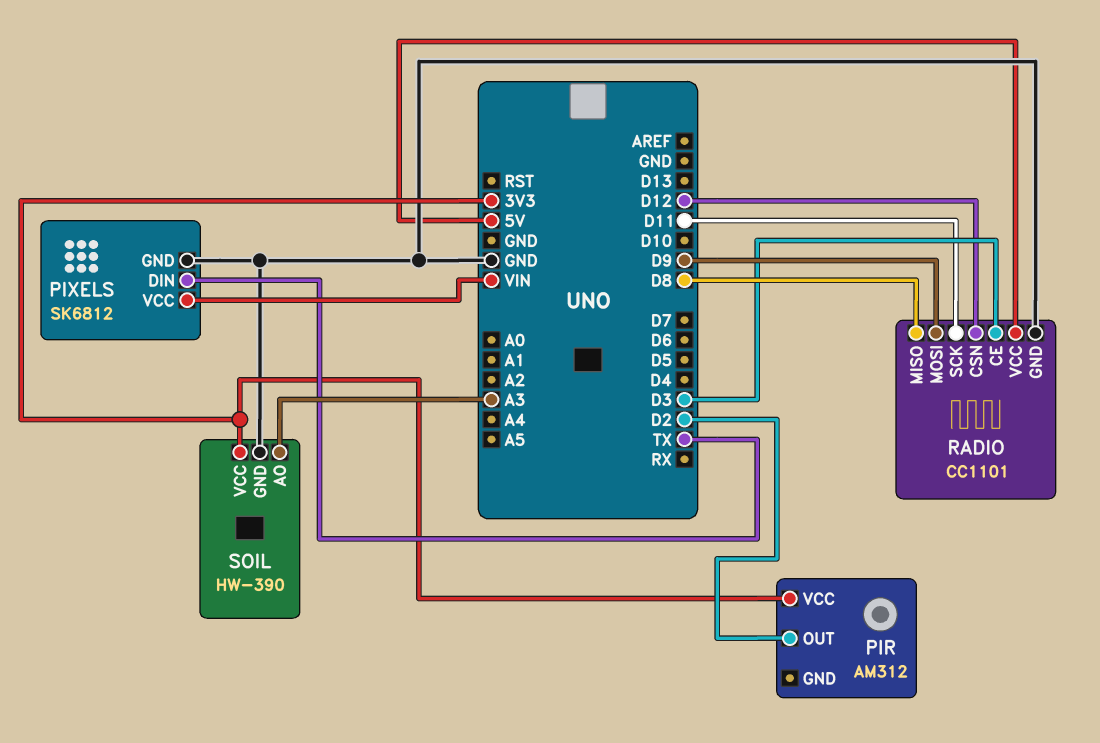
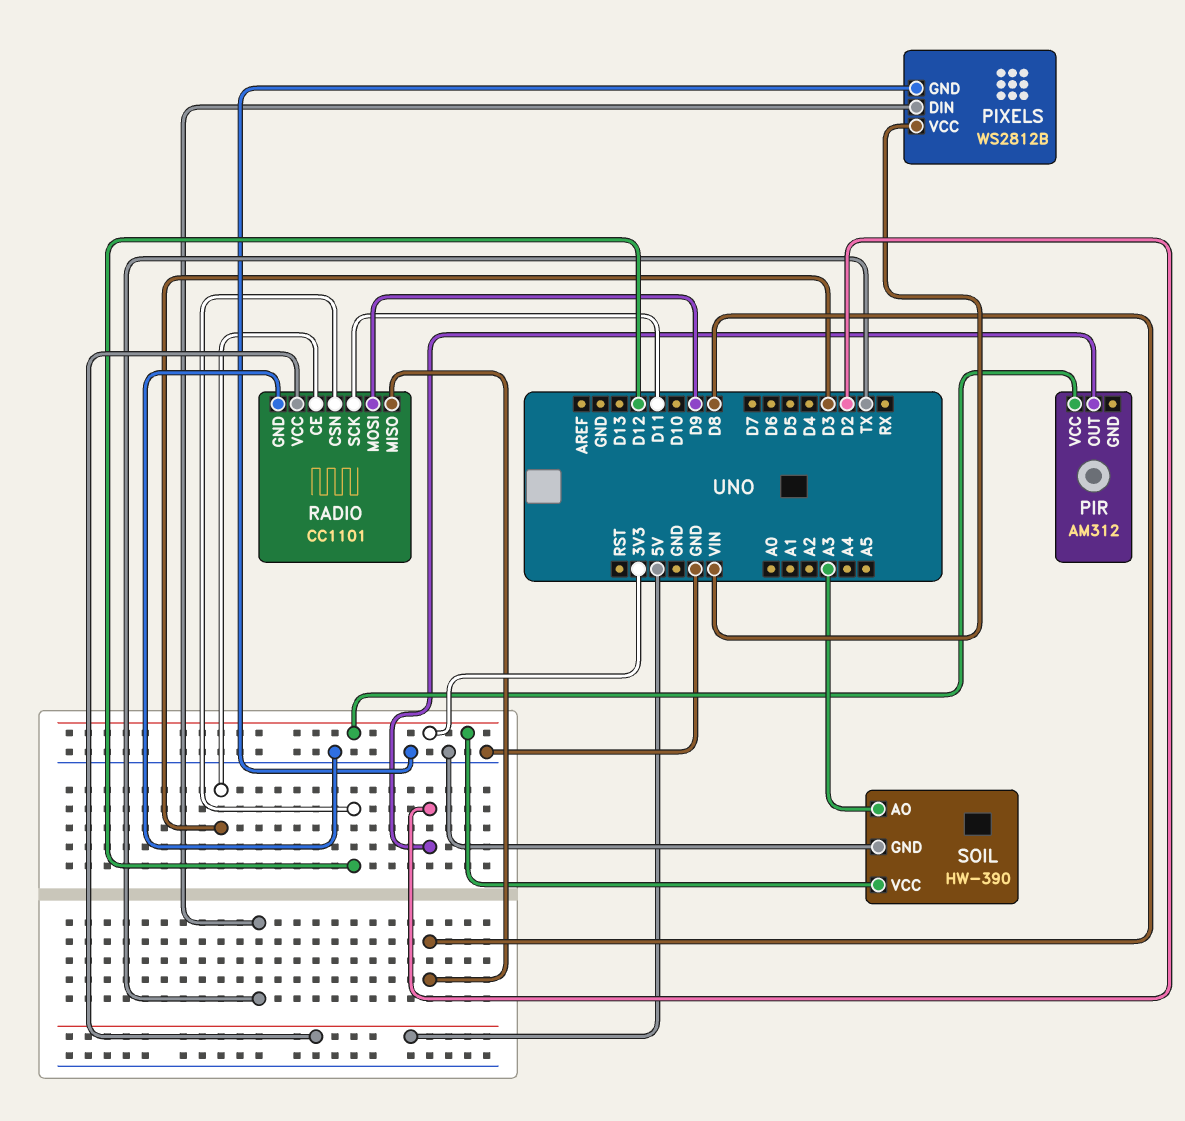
PIXELS: SK6812 -> WS2812B

